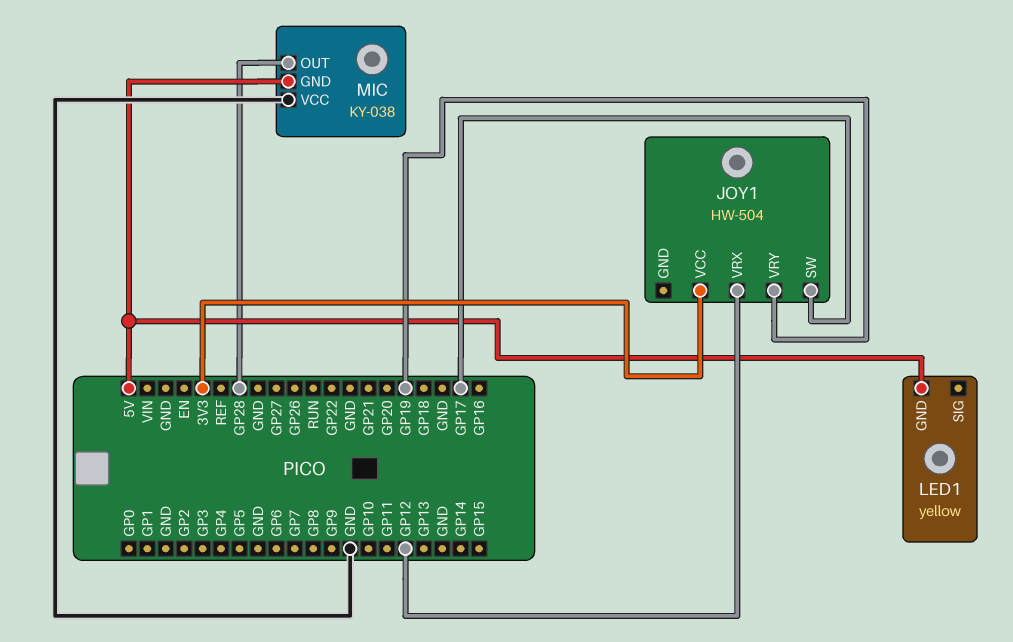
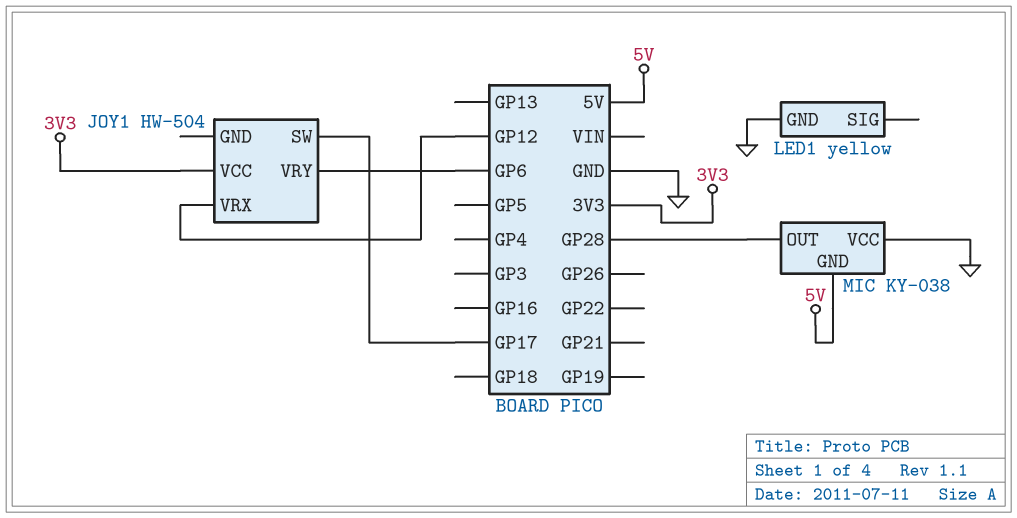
JOY1 pin VRY: GP19 -> GP6
LED1 pin GND: 5V -> GND

